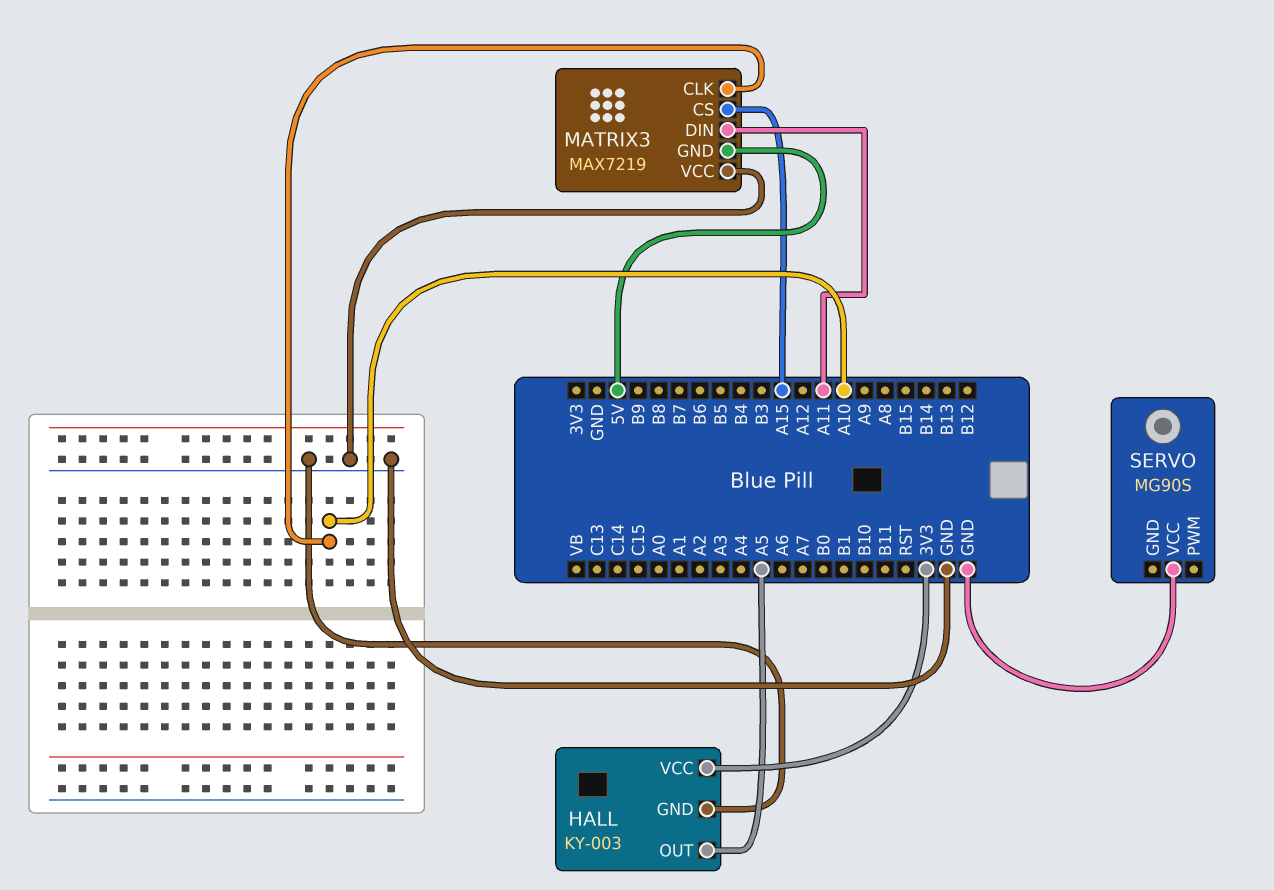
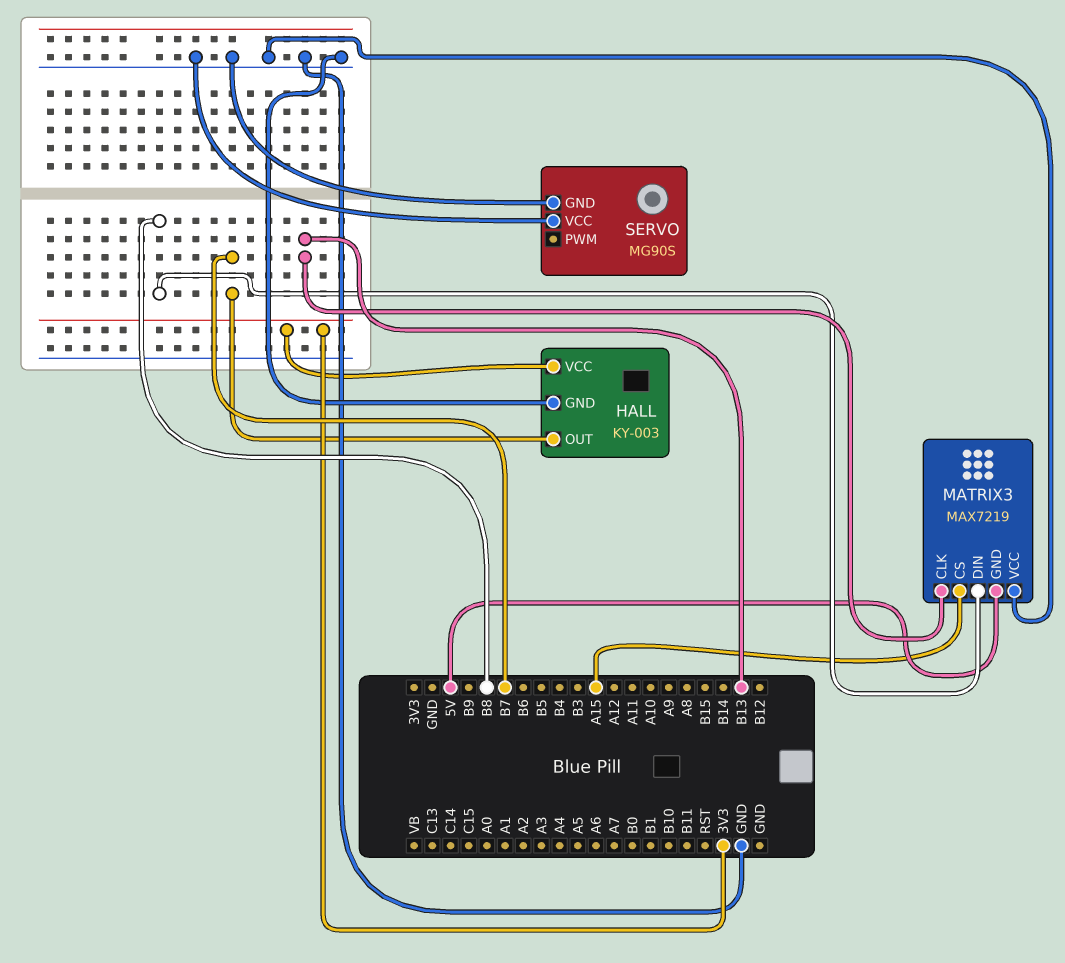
HALL pin OUT: A5 -> B7
MATRIX3 pin CLK: A10 -> B13
MATRIX3 pin DIN: A11 -> B8
SERVO pin GND: none -> GND

